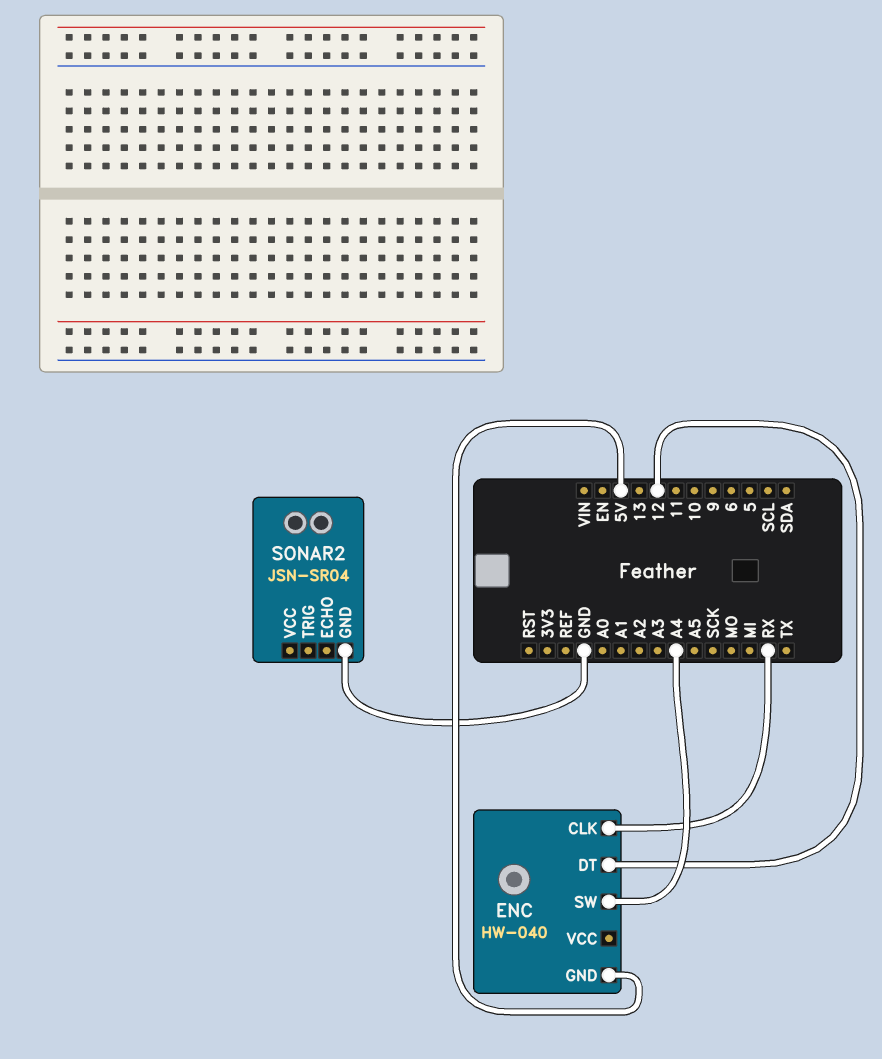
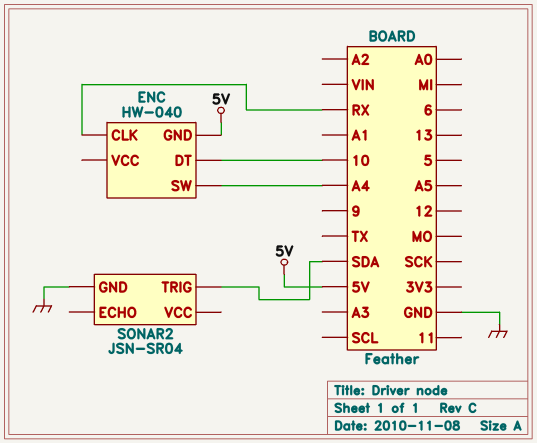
ENC pin DT: 12 -> 10
SONAR2 pin TRIG: none -> SDA

